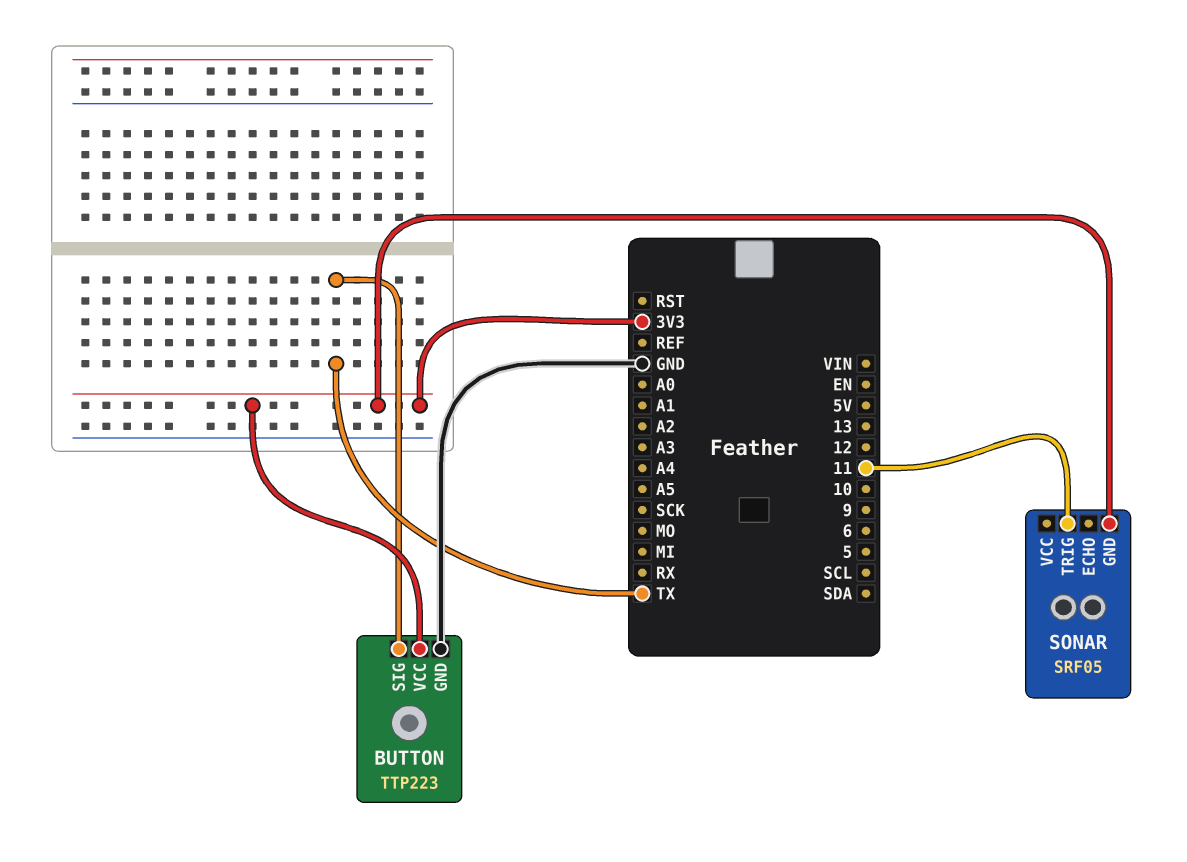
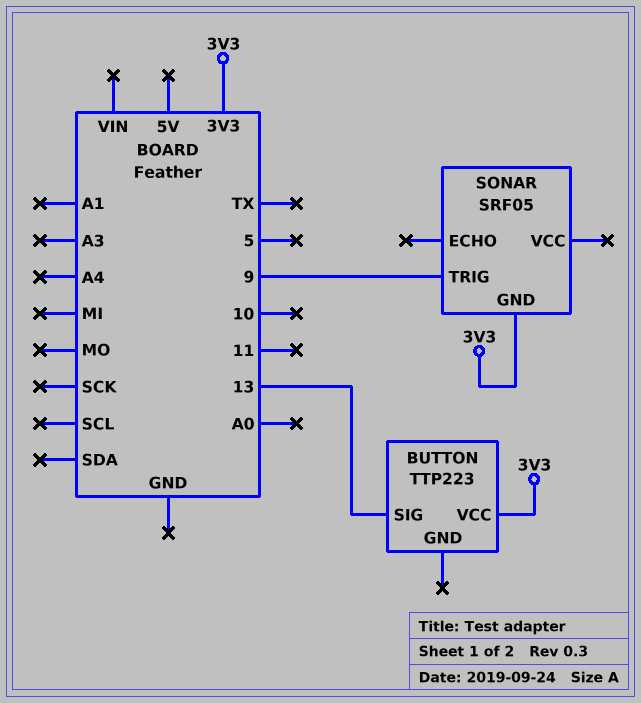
BUTTON pin GND: GND -> none
BUTTON pin SIG: TX -> 13
SONAR pin TRIG: 11 -> 9

